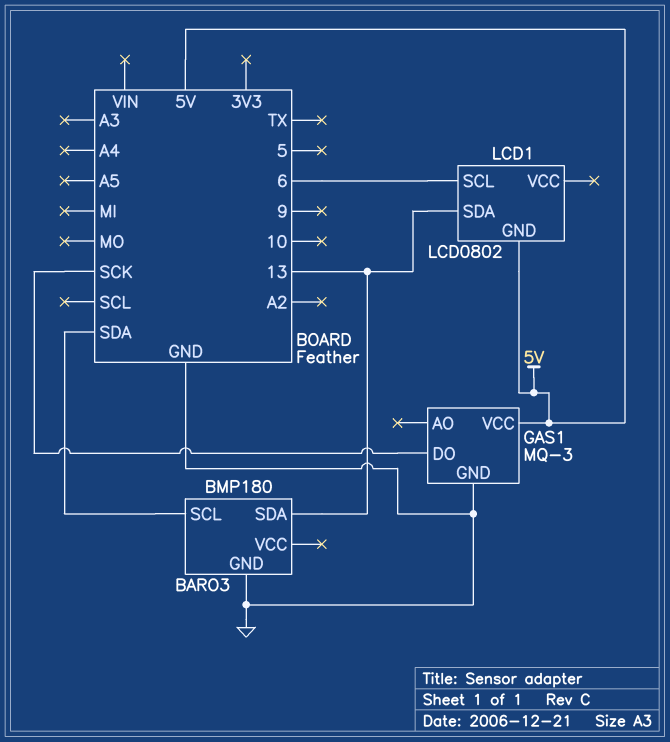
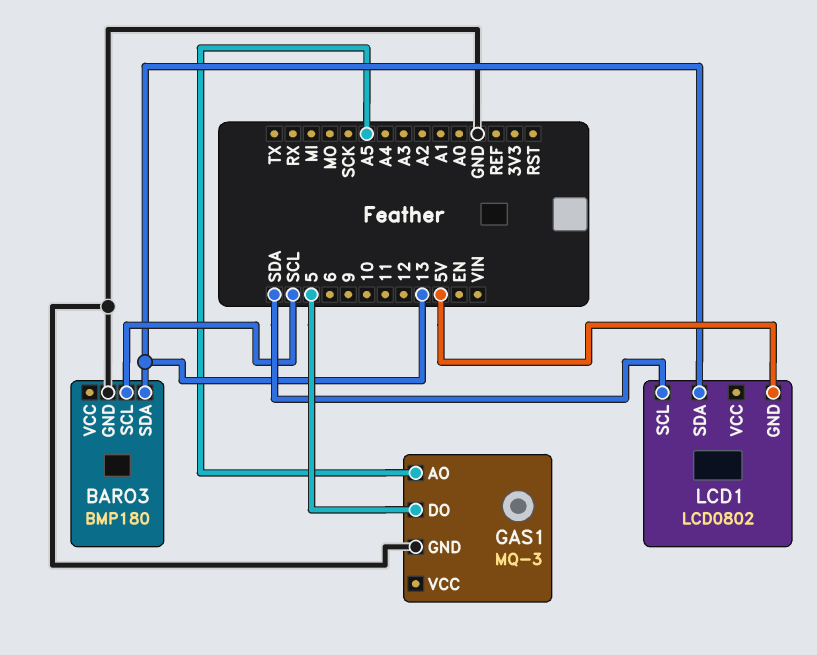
BARO3 pin SCL: SDA -> SCL
GAS1 pin AO: none -> A5
GAS1 pin DO: SCK -> 5
GAS1 pin VCC: 5V -> none
LCD1 pin SCL: 6 -> SDA

